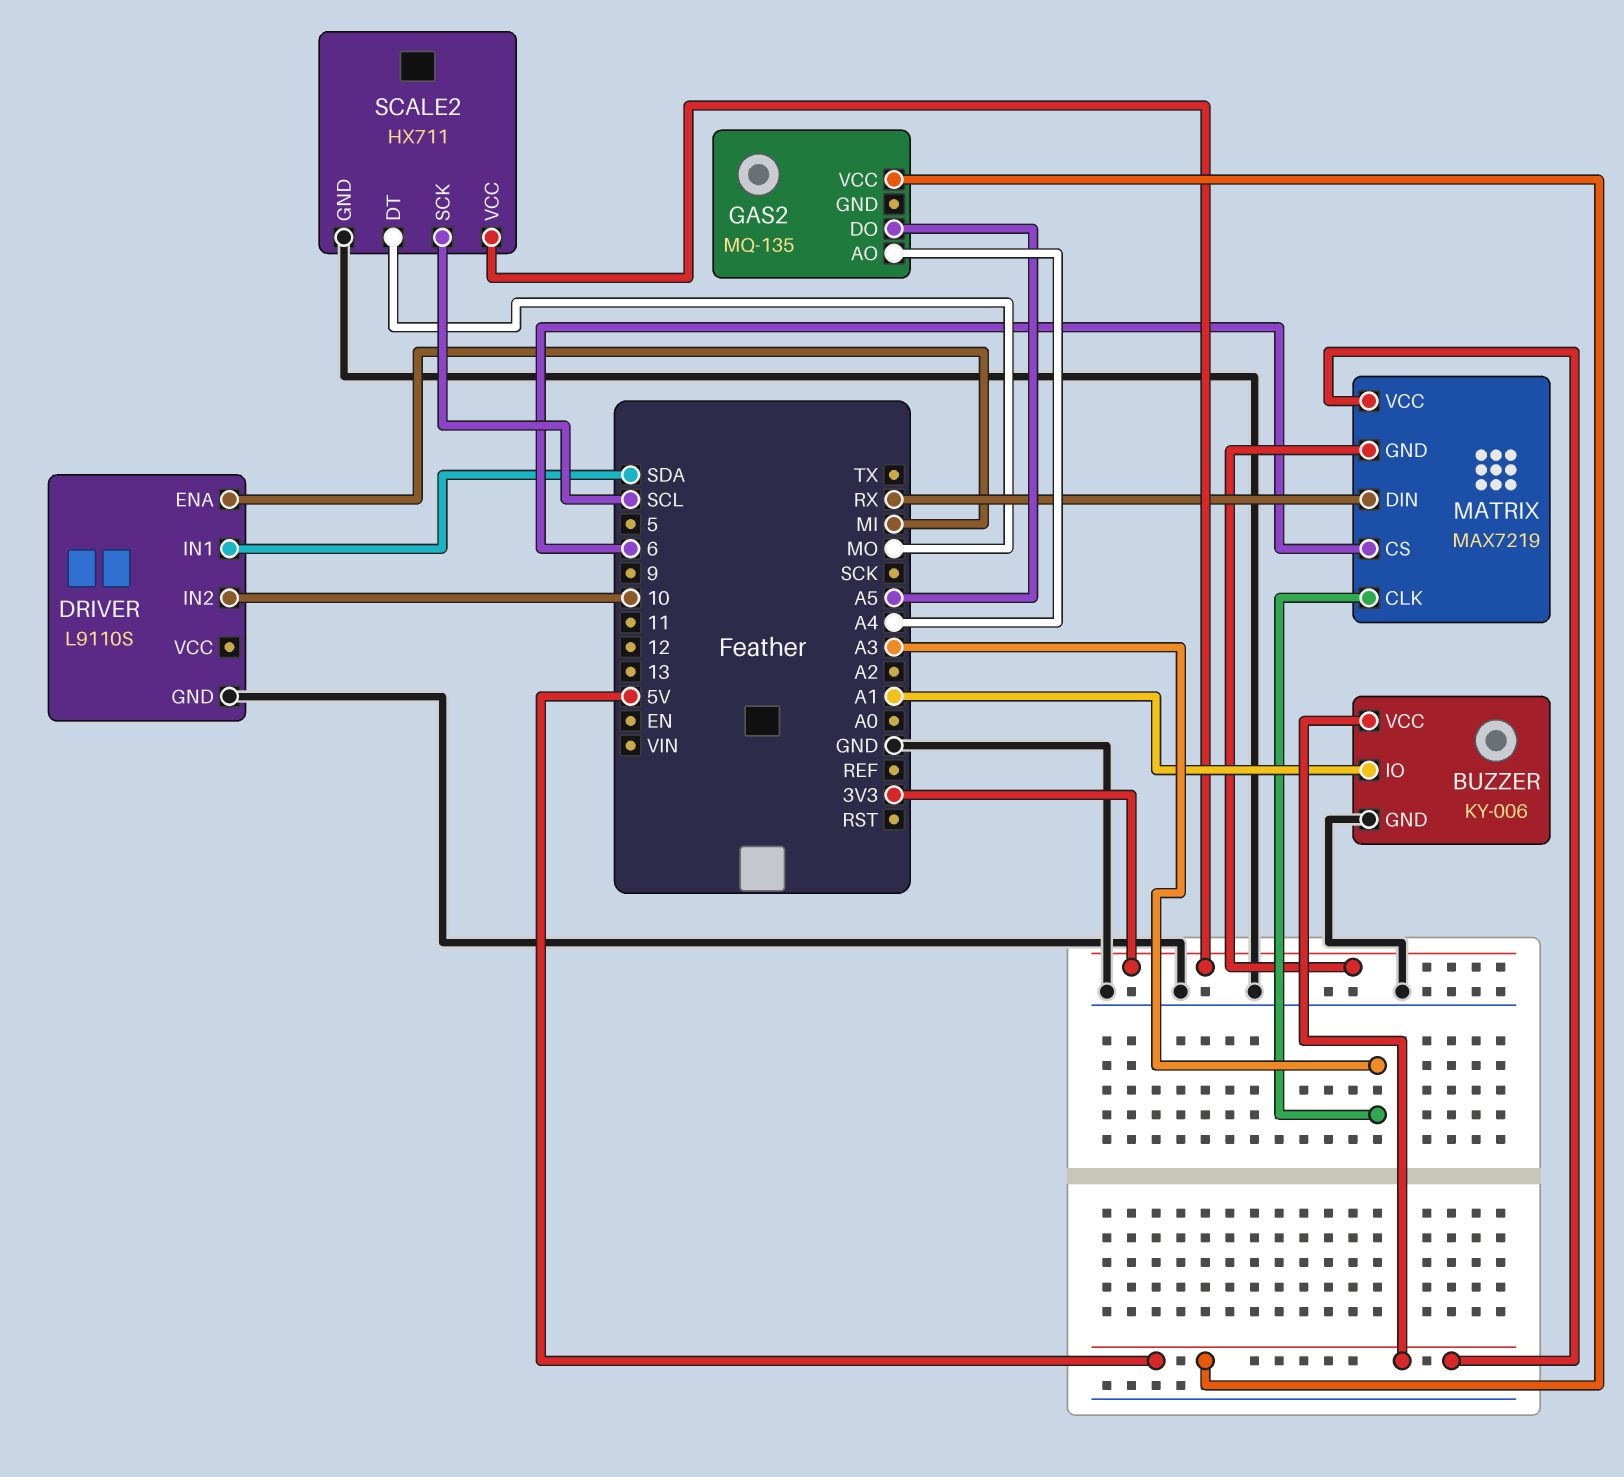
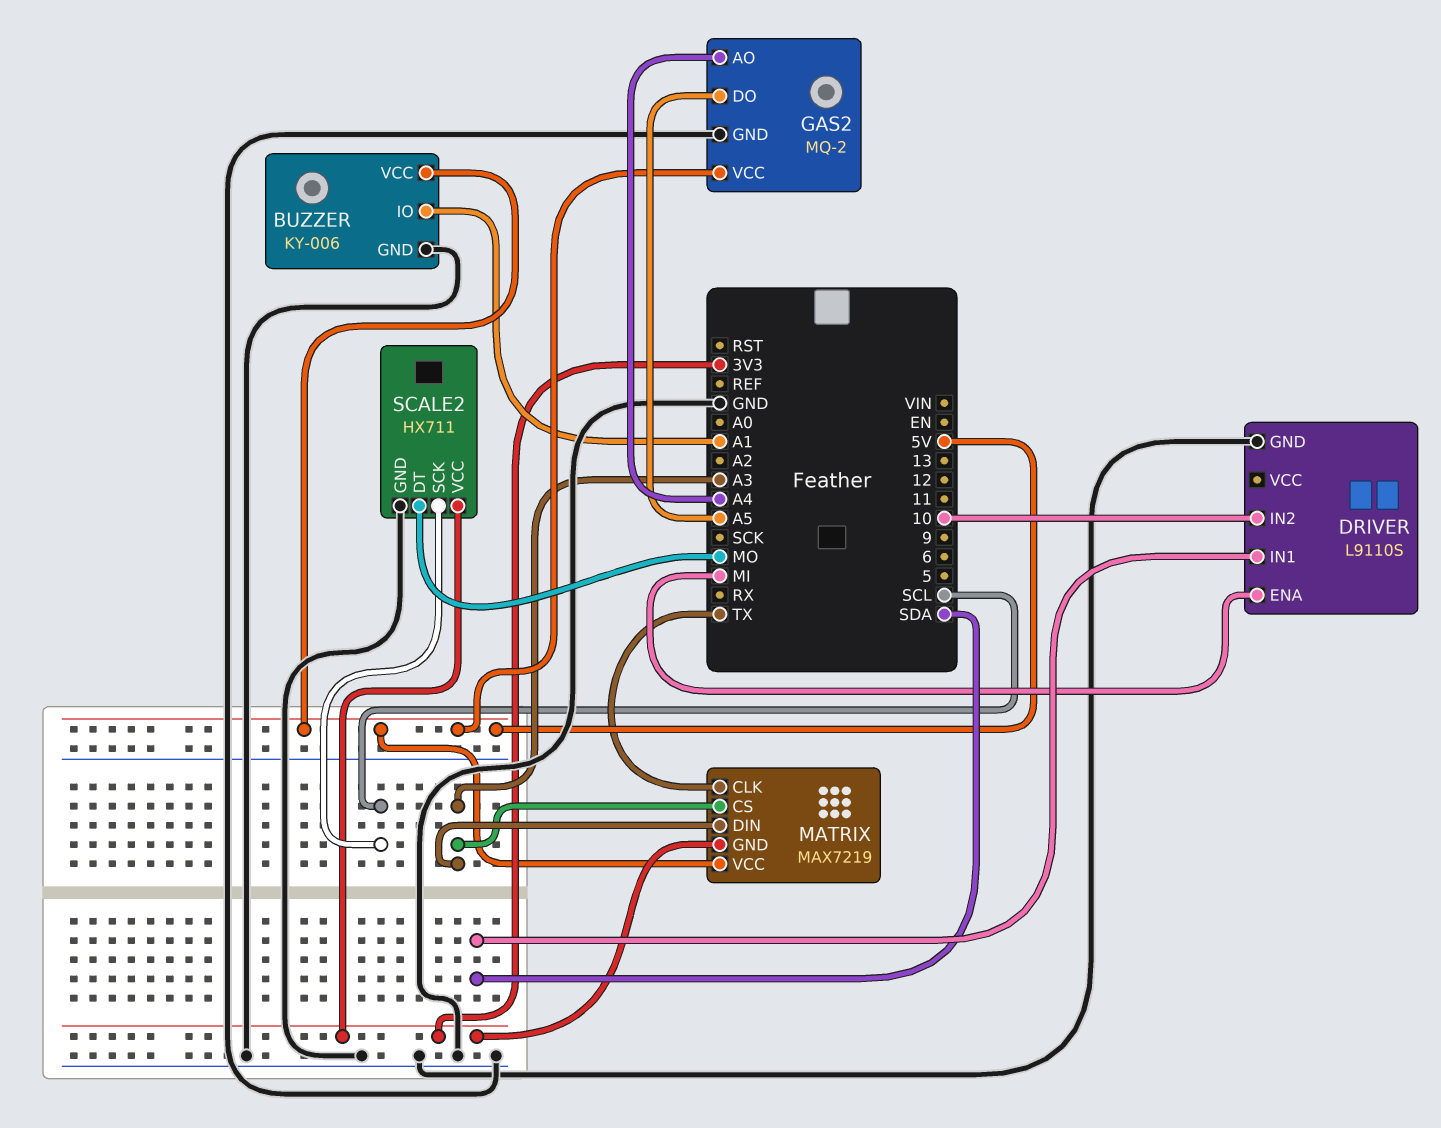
GAS2: MQ-135 -> MQ-2
GAS2 pin GND: none -> GND
MATRIX pin CLK: A3 -> TX
MATRIX pin CS: 6 -> A3
MATRIX pin DIN: RX -> A3

